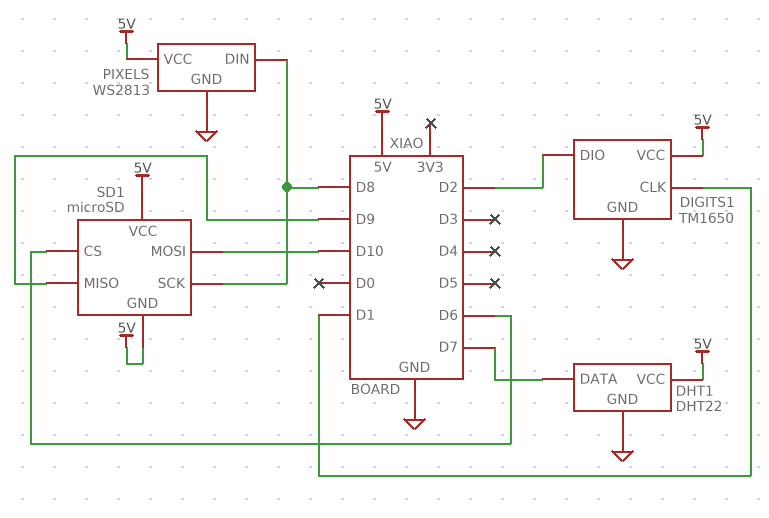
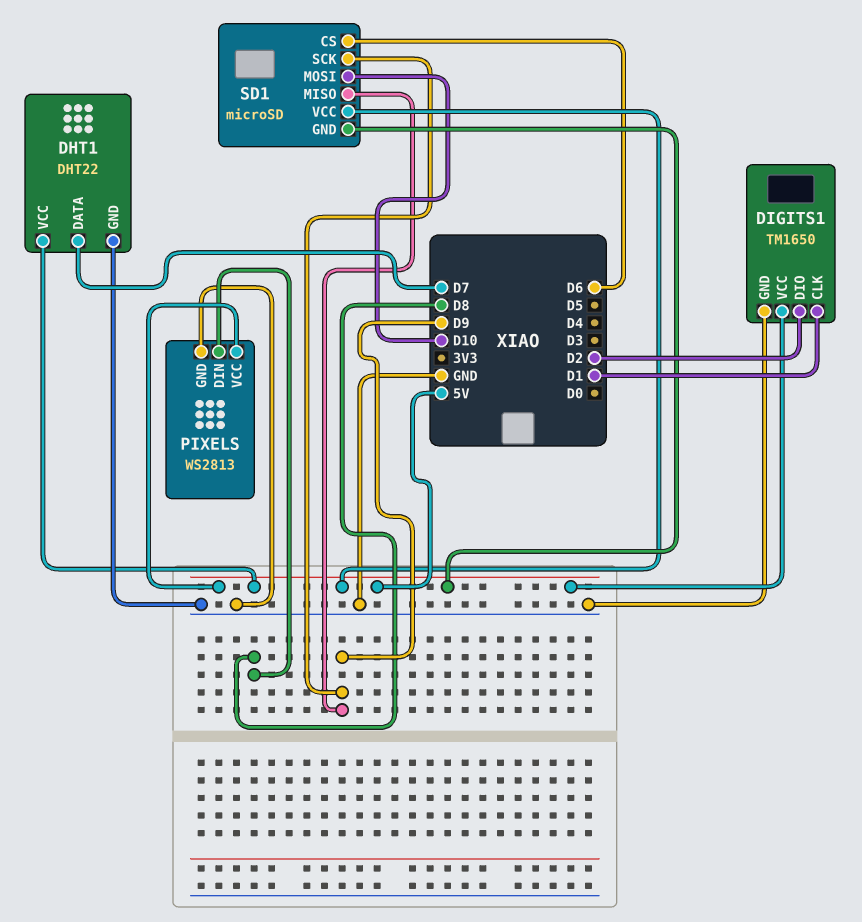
SD1 pin SCK: D8 -> D9

